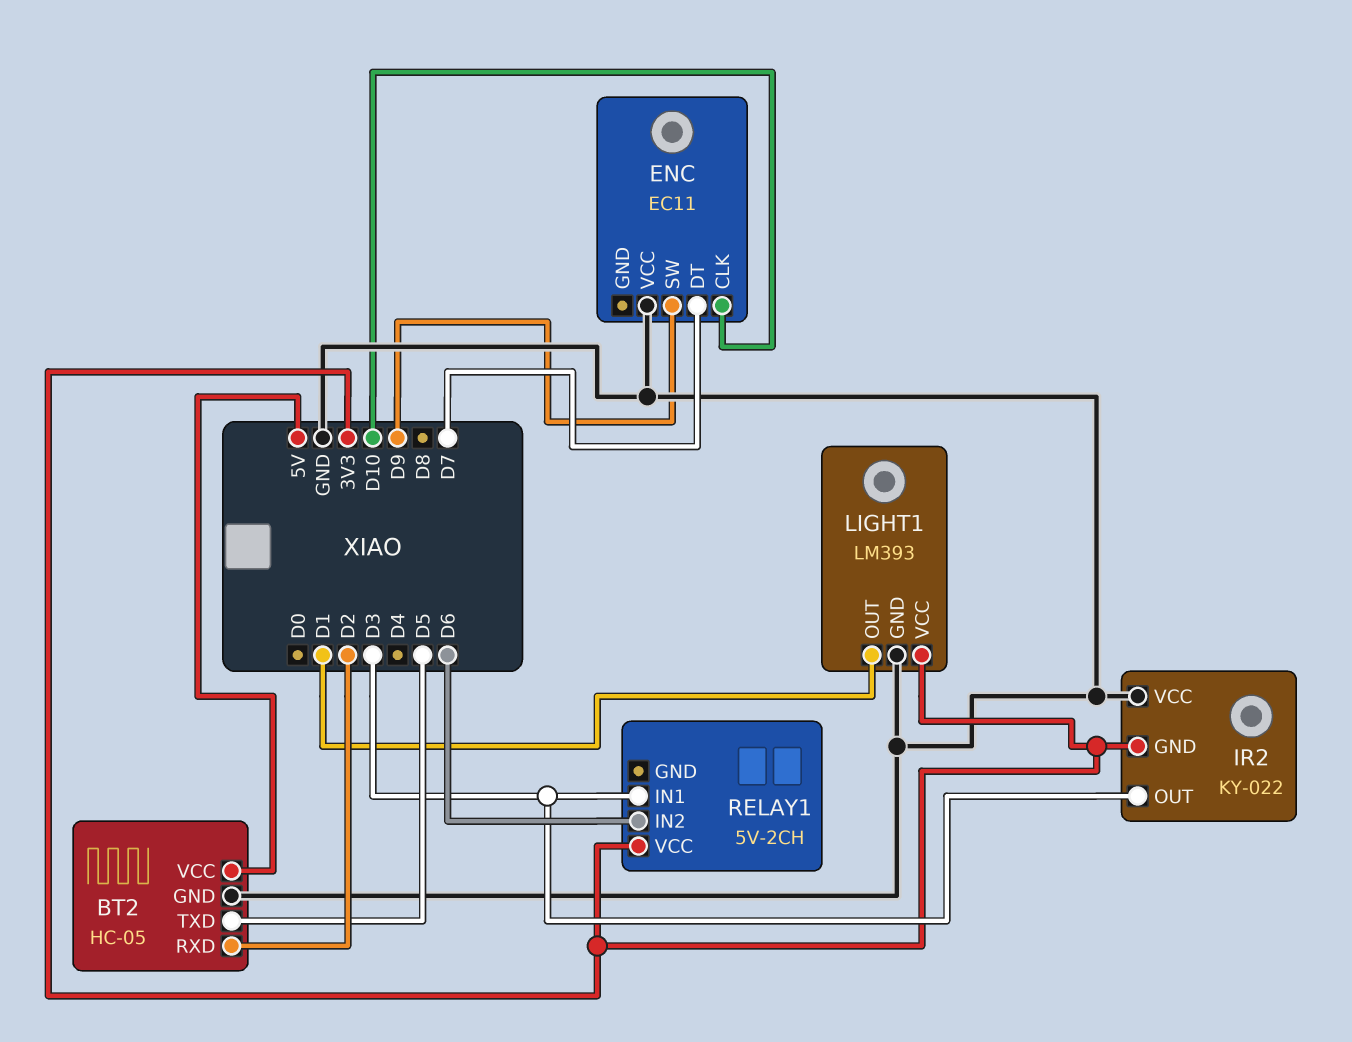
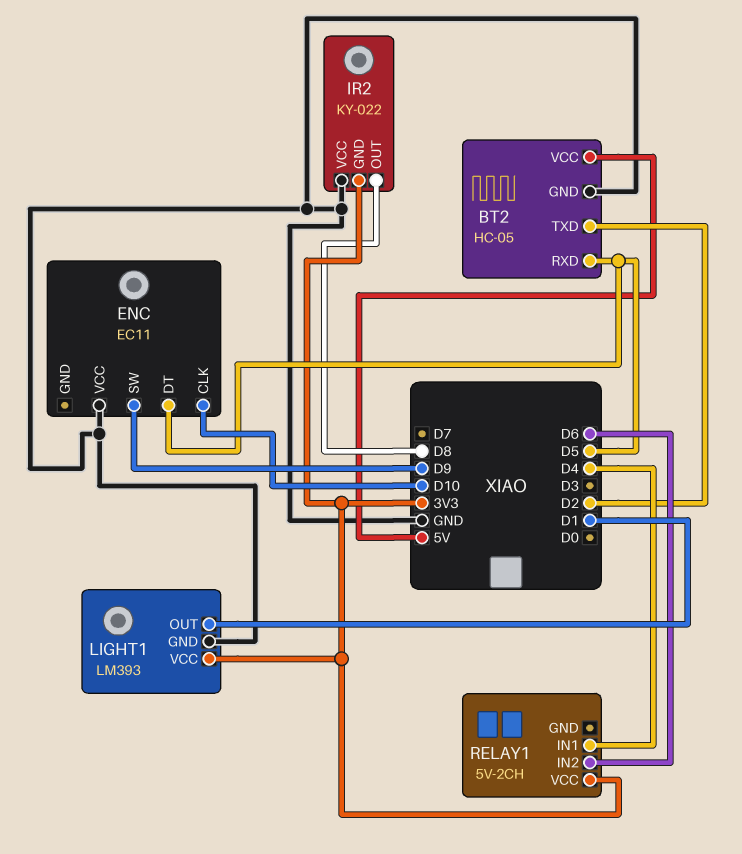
BT2 pin RXD: D2 -> D5
BT2 pin TXD: D5 -> D2
ENC pin DT: D7 -> D5
IR2 pin OUT: D3 -> D8
RELAY1 pin IN1: D3 -> D4

